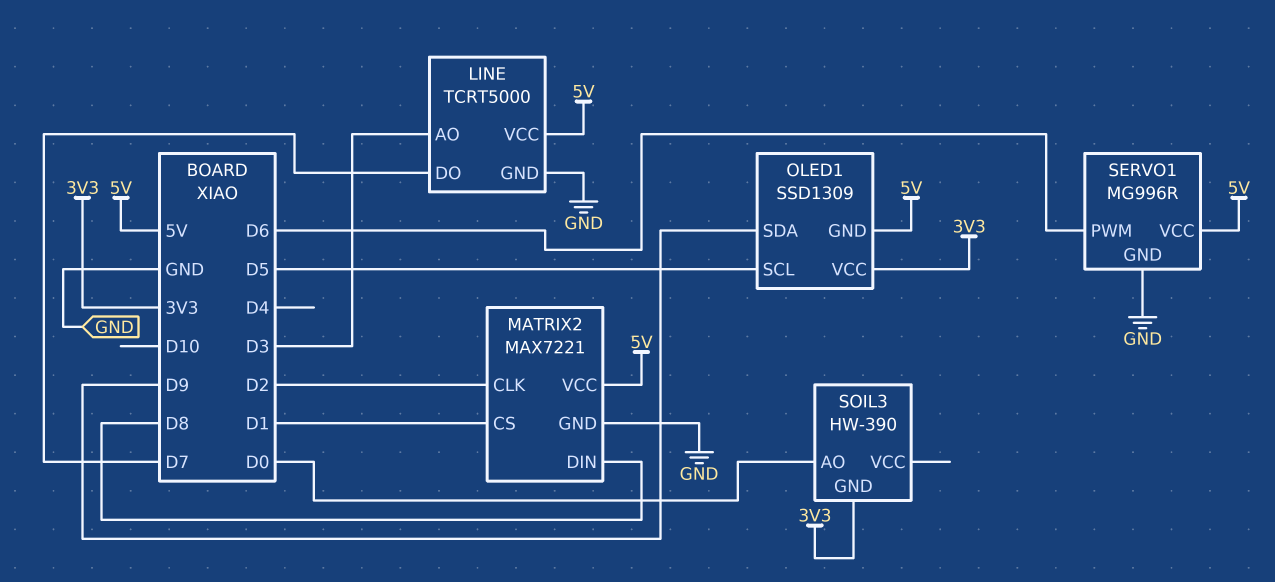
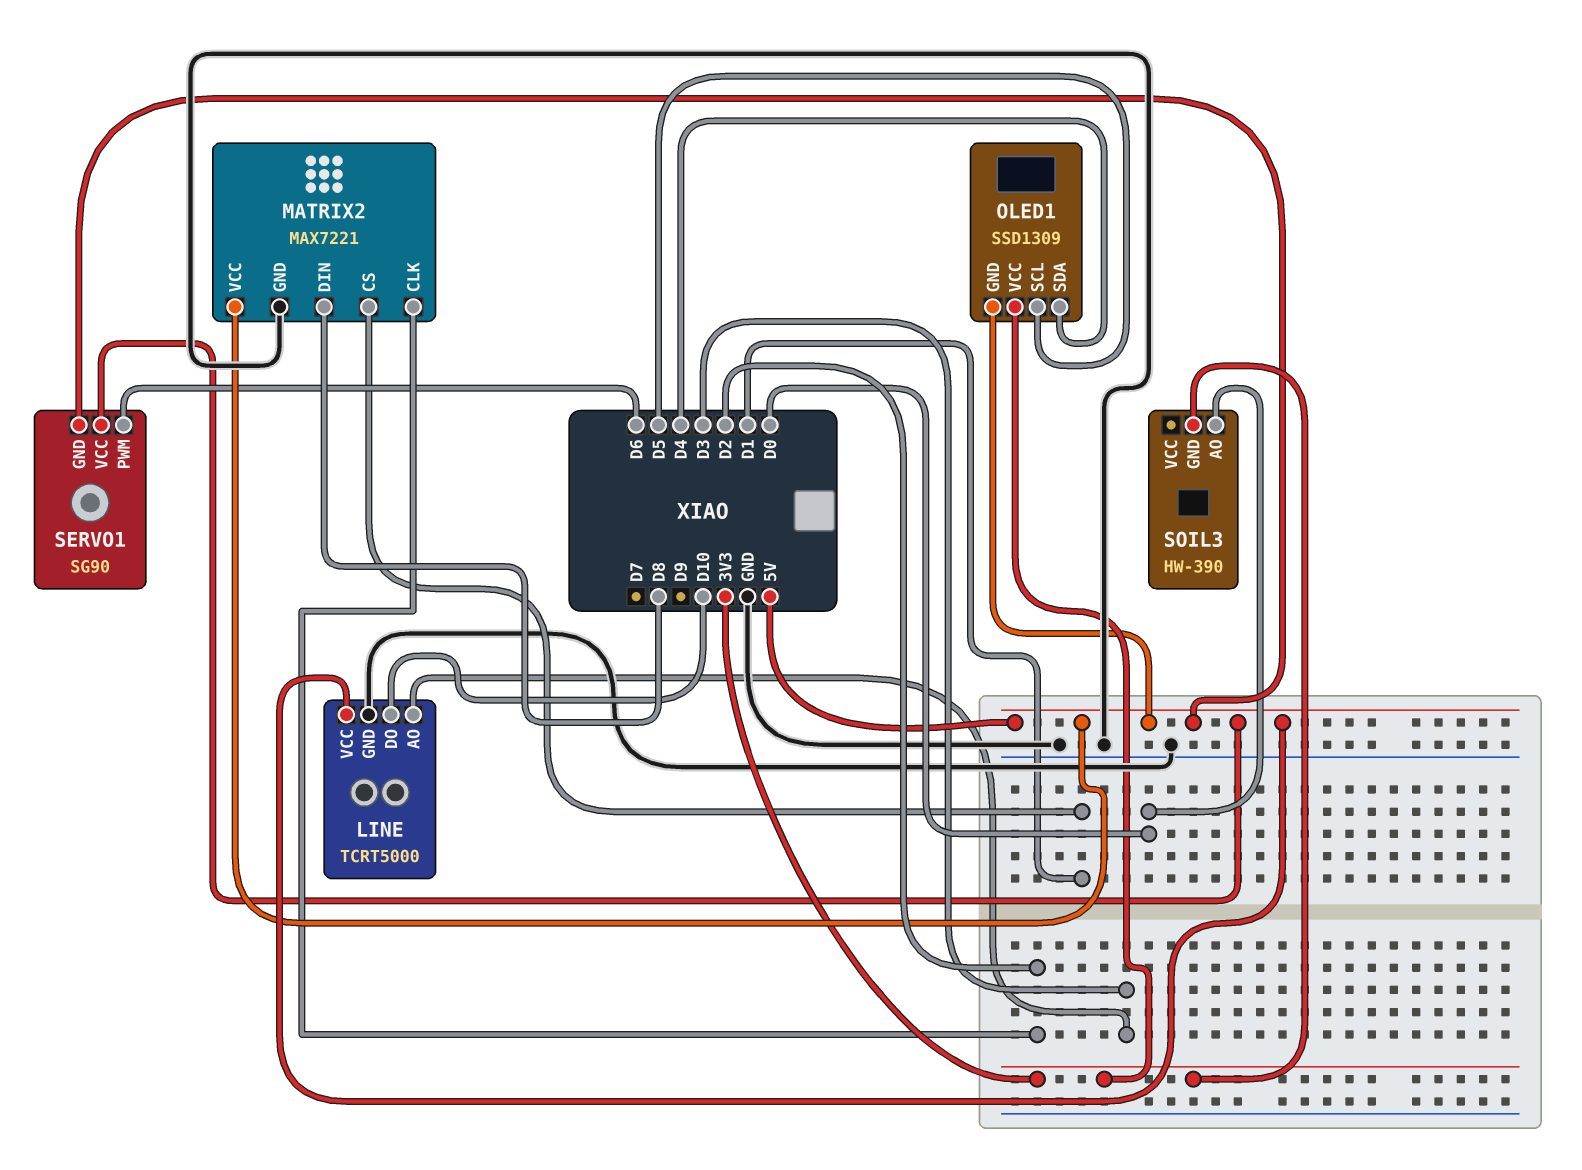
LINE pin DO: D7 -> D10
OLED1 pin SDA: D9 -> D4
SERVO1: MG996R -> SG90
SERVO1 pin GND: GND -> 5V

